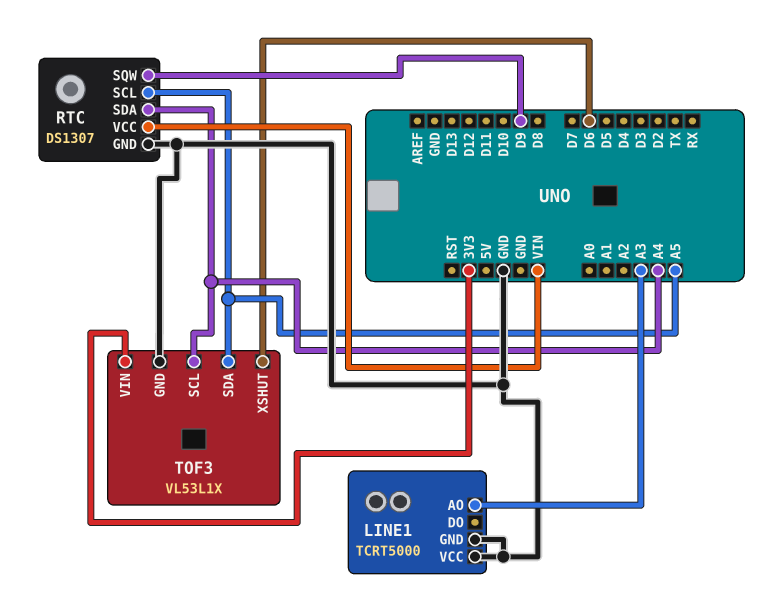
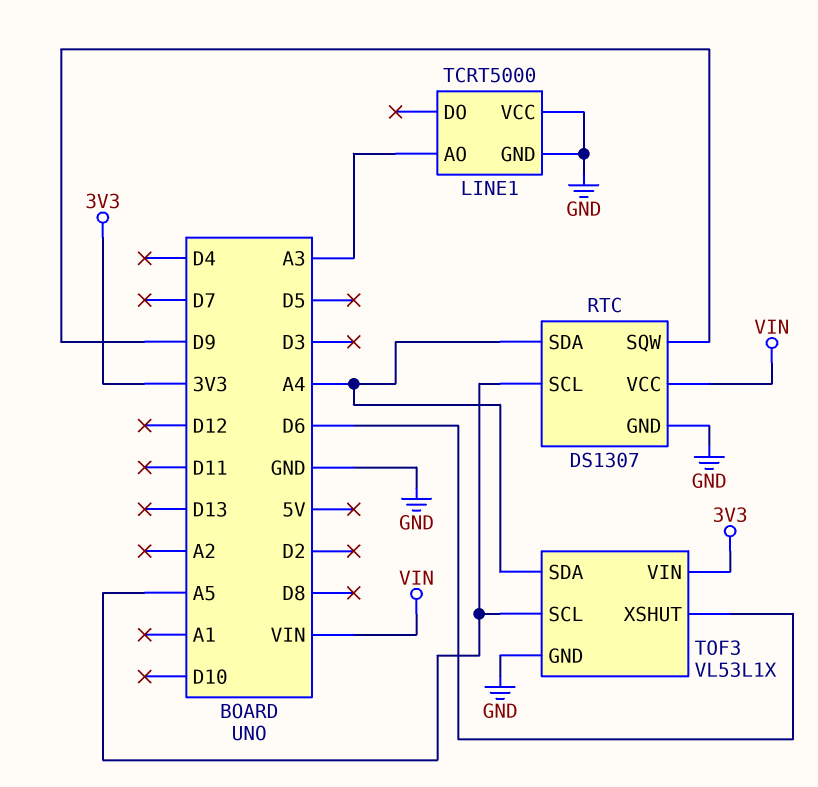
TOF3 pin SCL: A4 -> A5
TOF3 pin SDA: A5 -> A4

